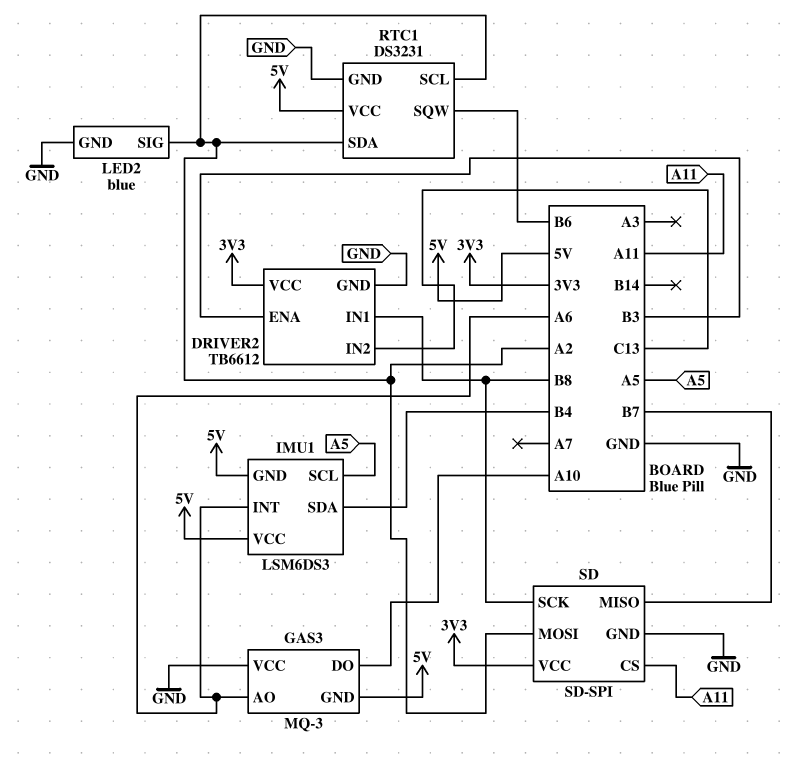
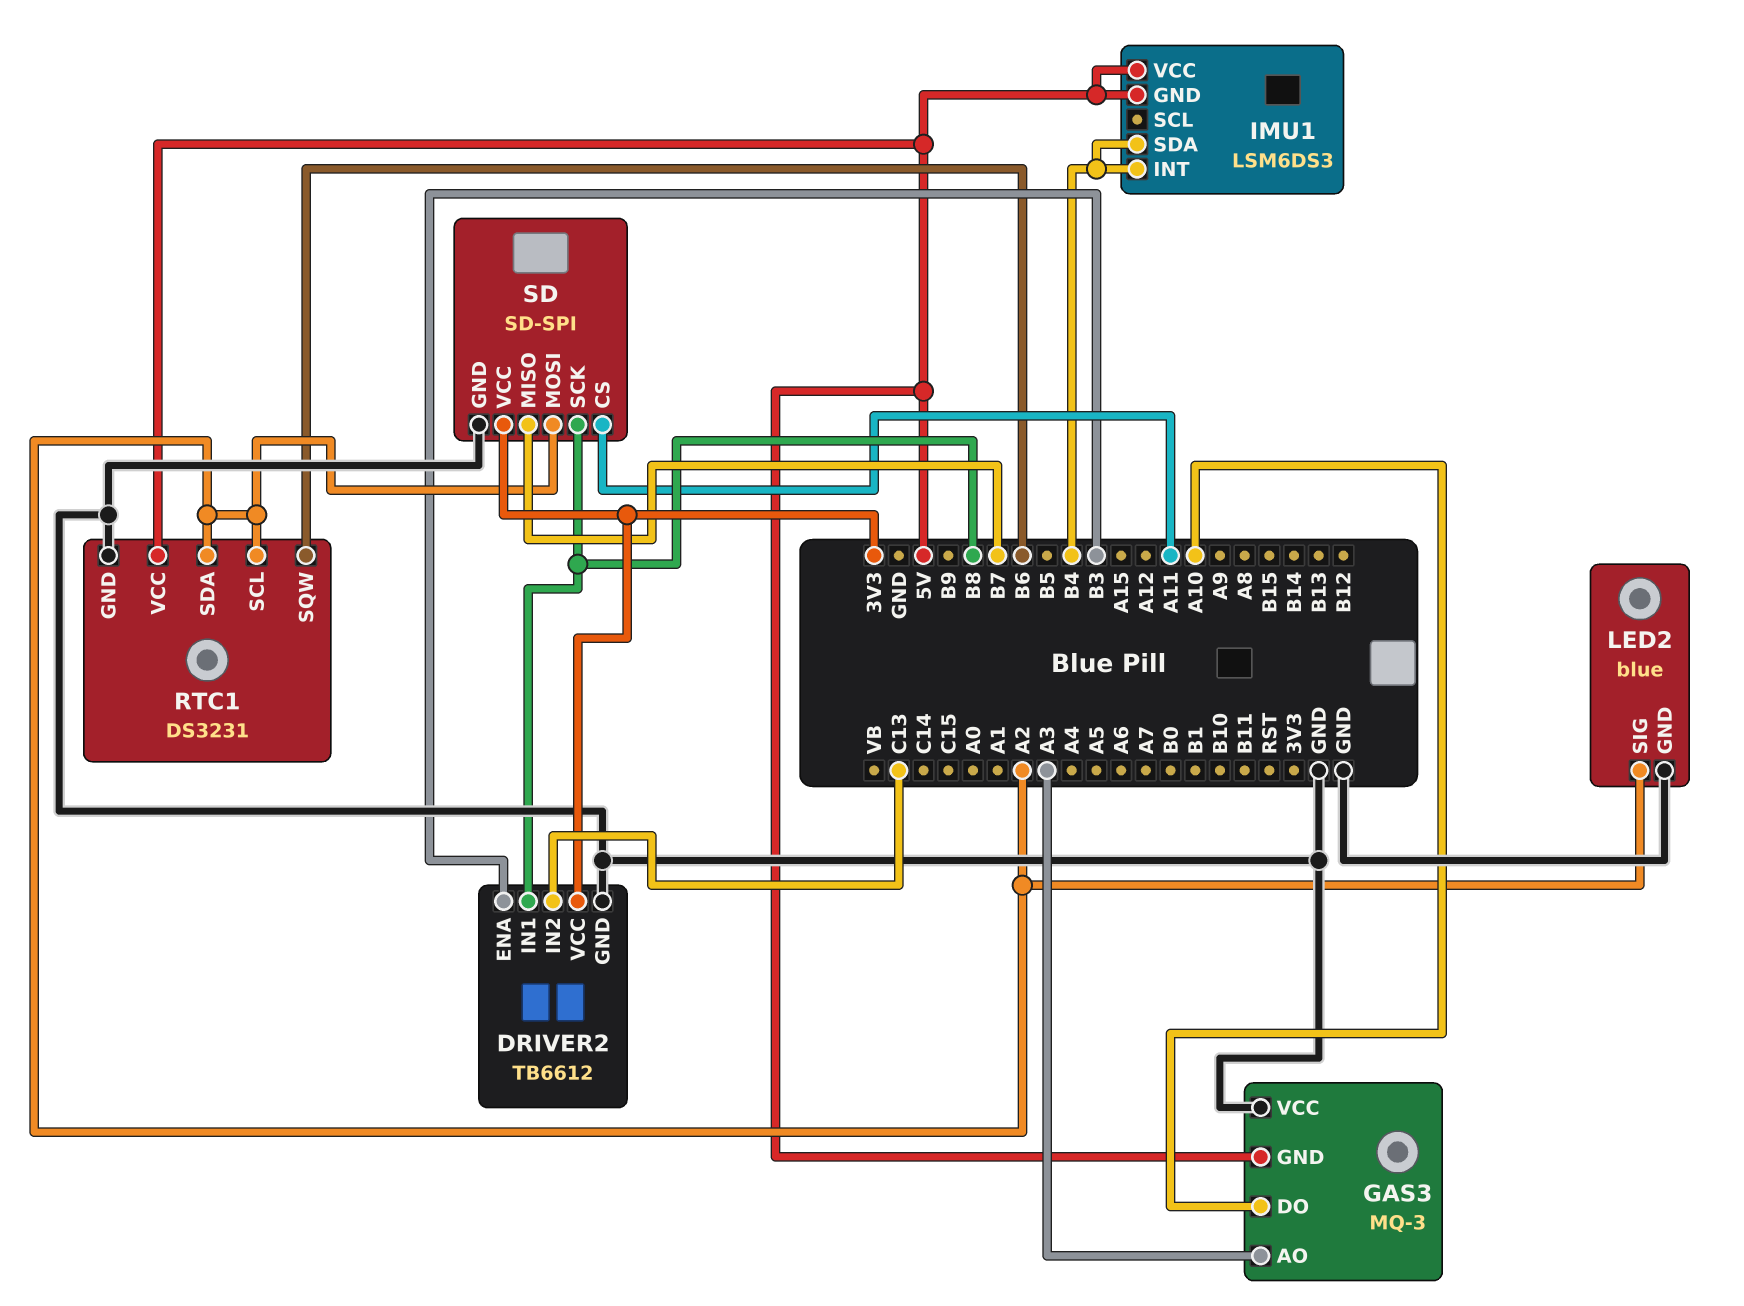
GAS3 pin AO: A6 -> A3
IMU1 pin INT: A6 -> B4
IMU1 pin SCL: A5 -> none

